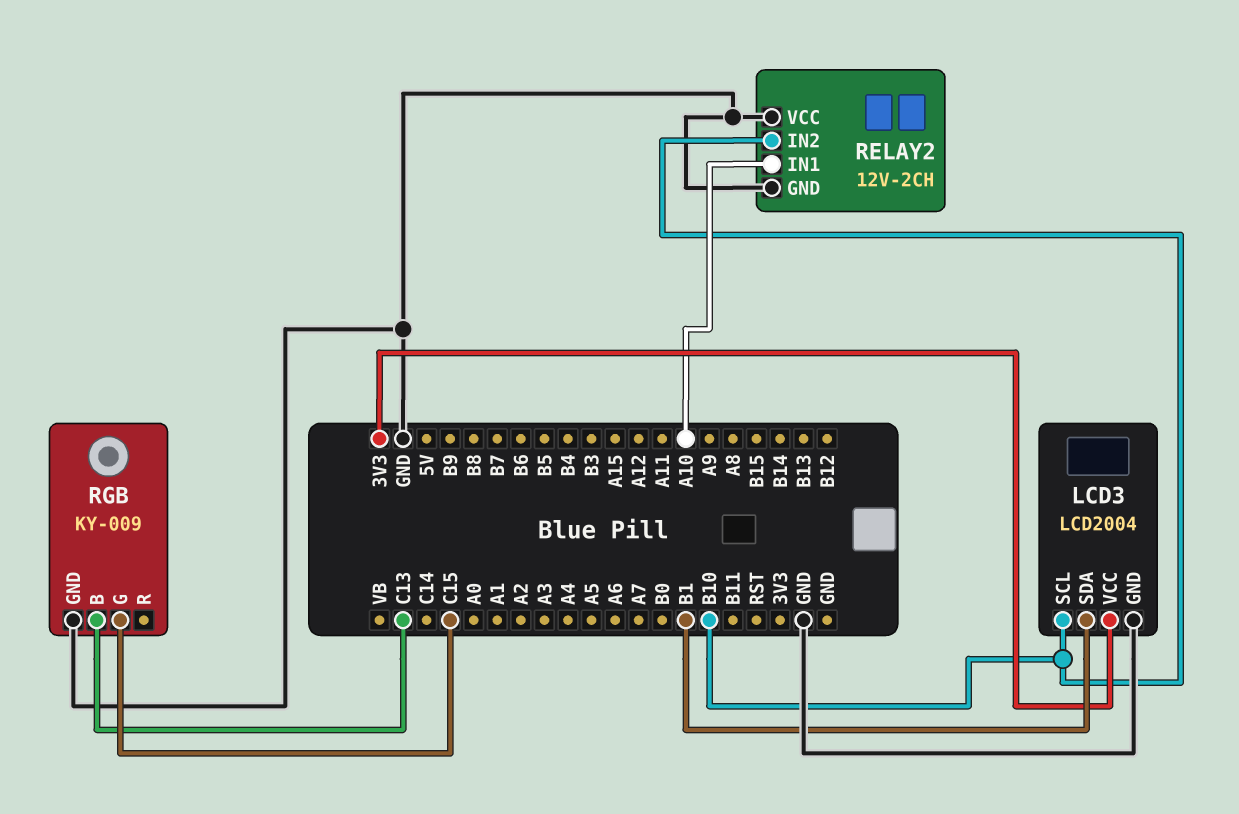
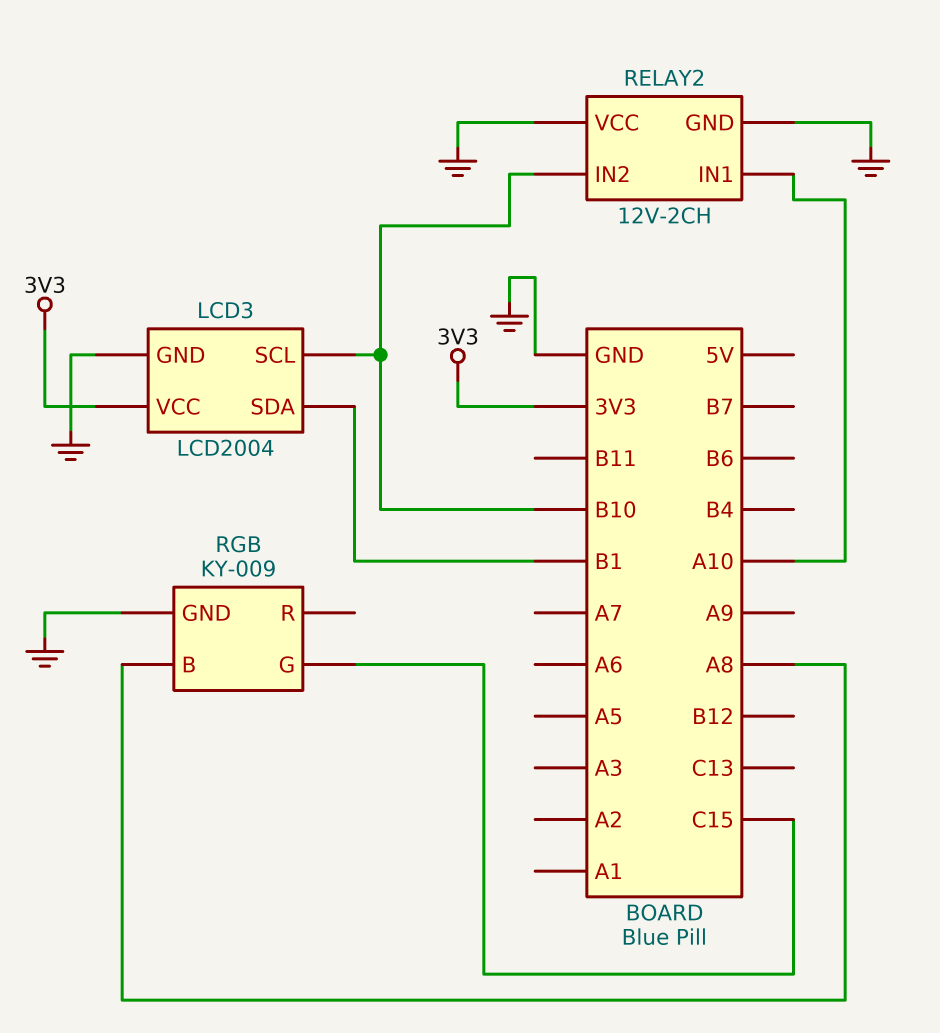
RGB pin B: C13 -> A8

